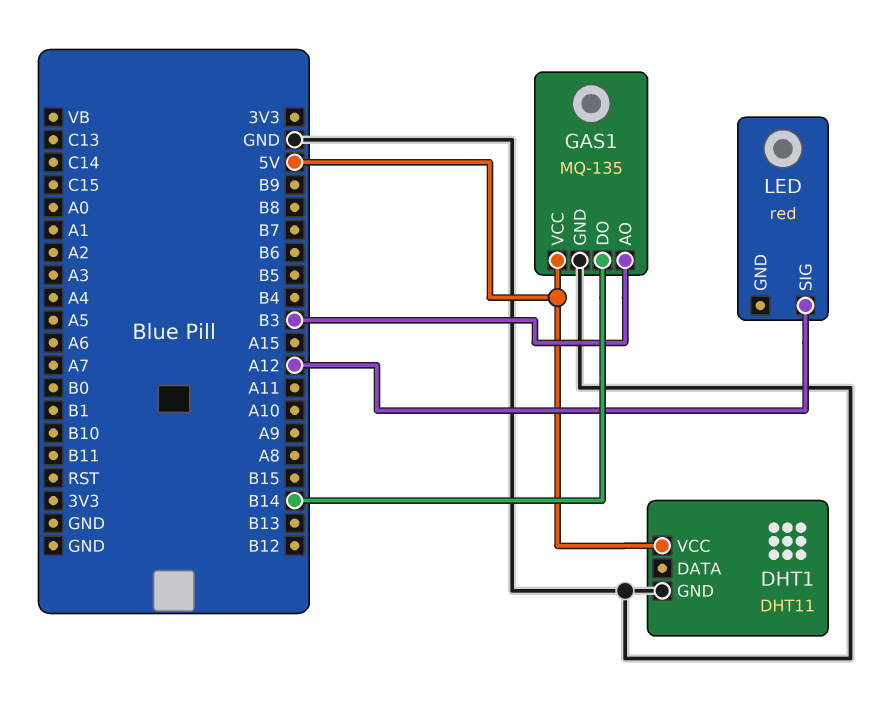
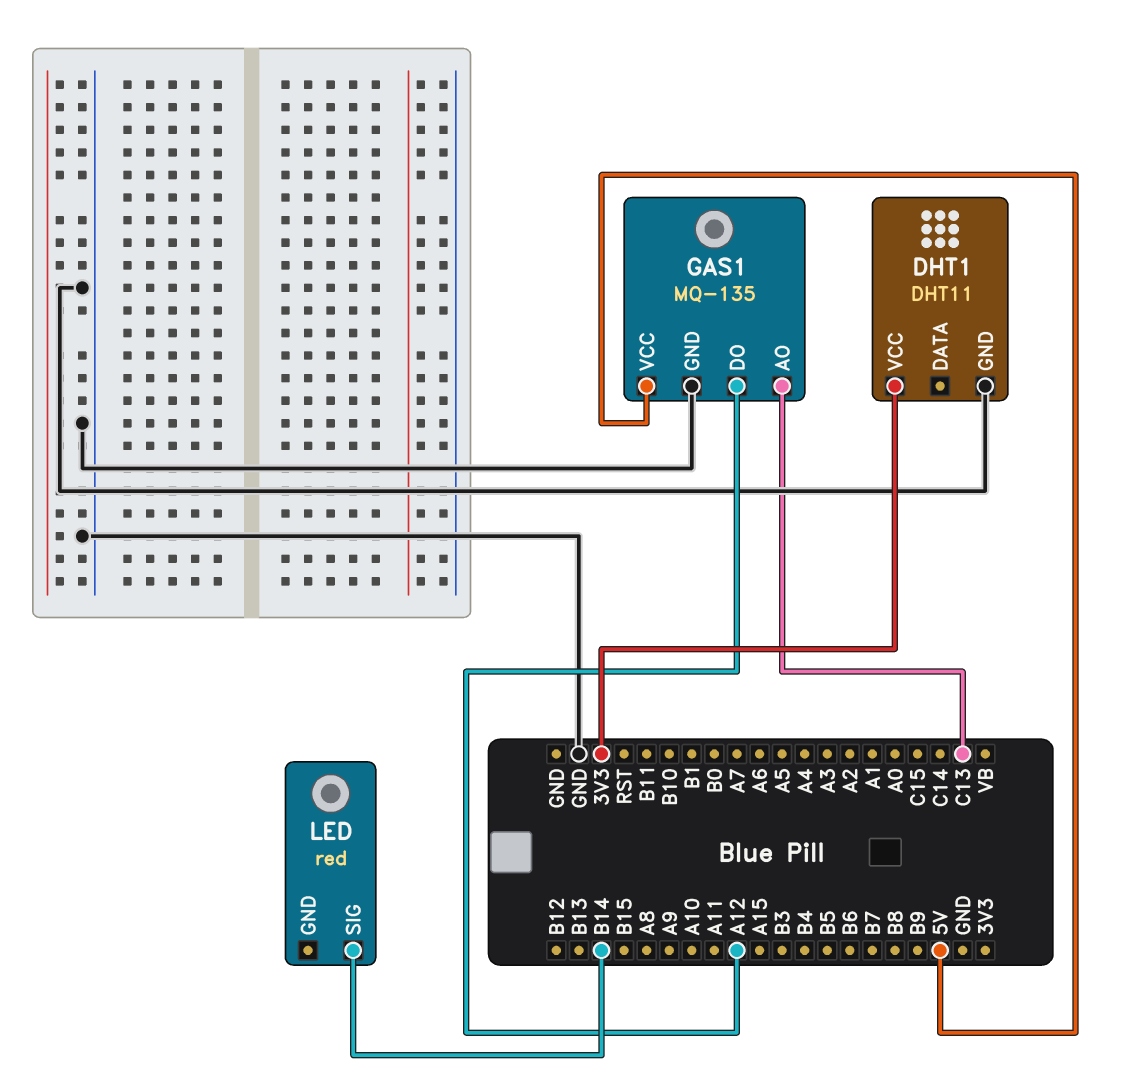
DHT1 pin VCC: 5V -> 3V3
GAS1 pin AO: B3 -> C13
GAS1 pin DO: B14 -> A12
LED pin SIG: A12 -> B14

